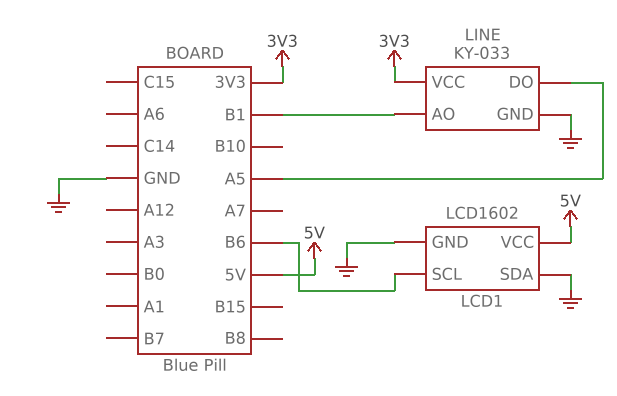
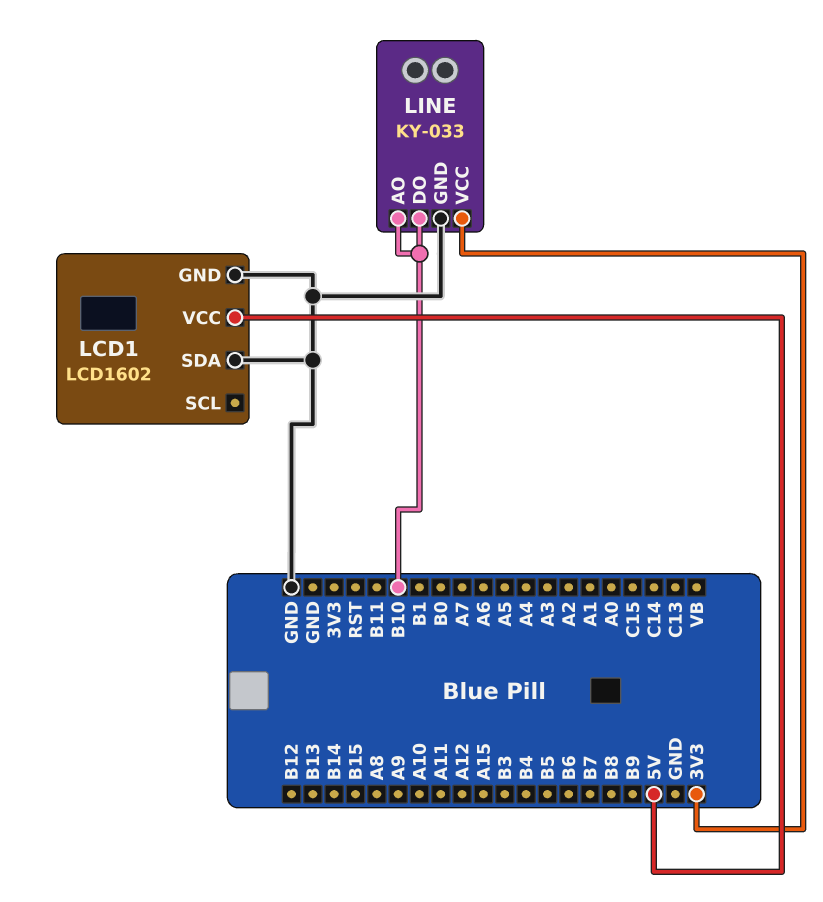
LCD1 pin SCL: B6 -> none
LINE pin AO: B1 -> B10
LINE pin DO: A5 -> B10

